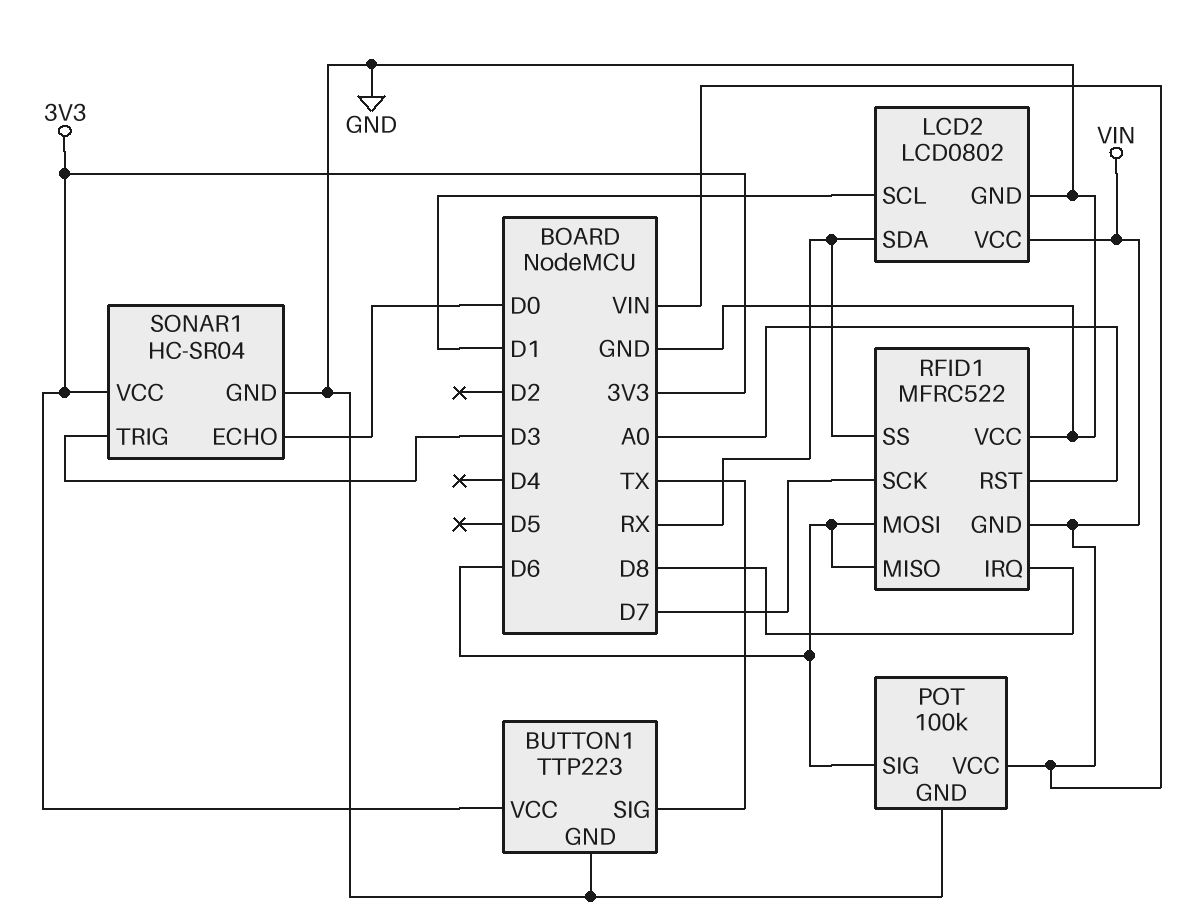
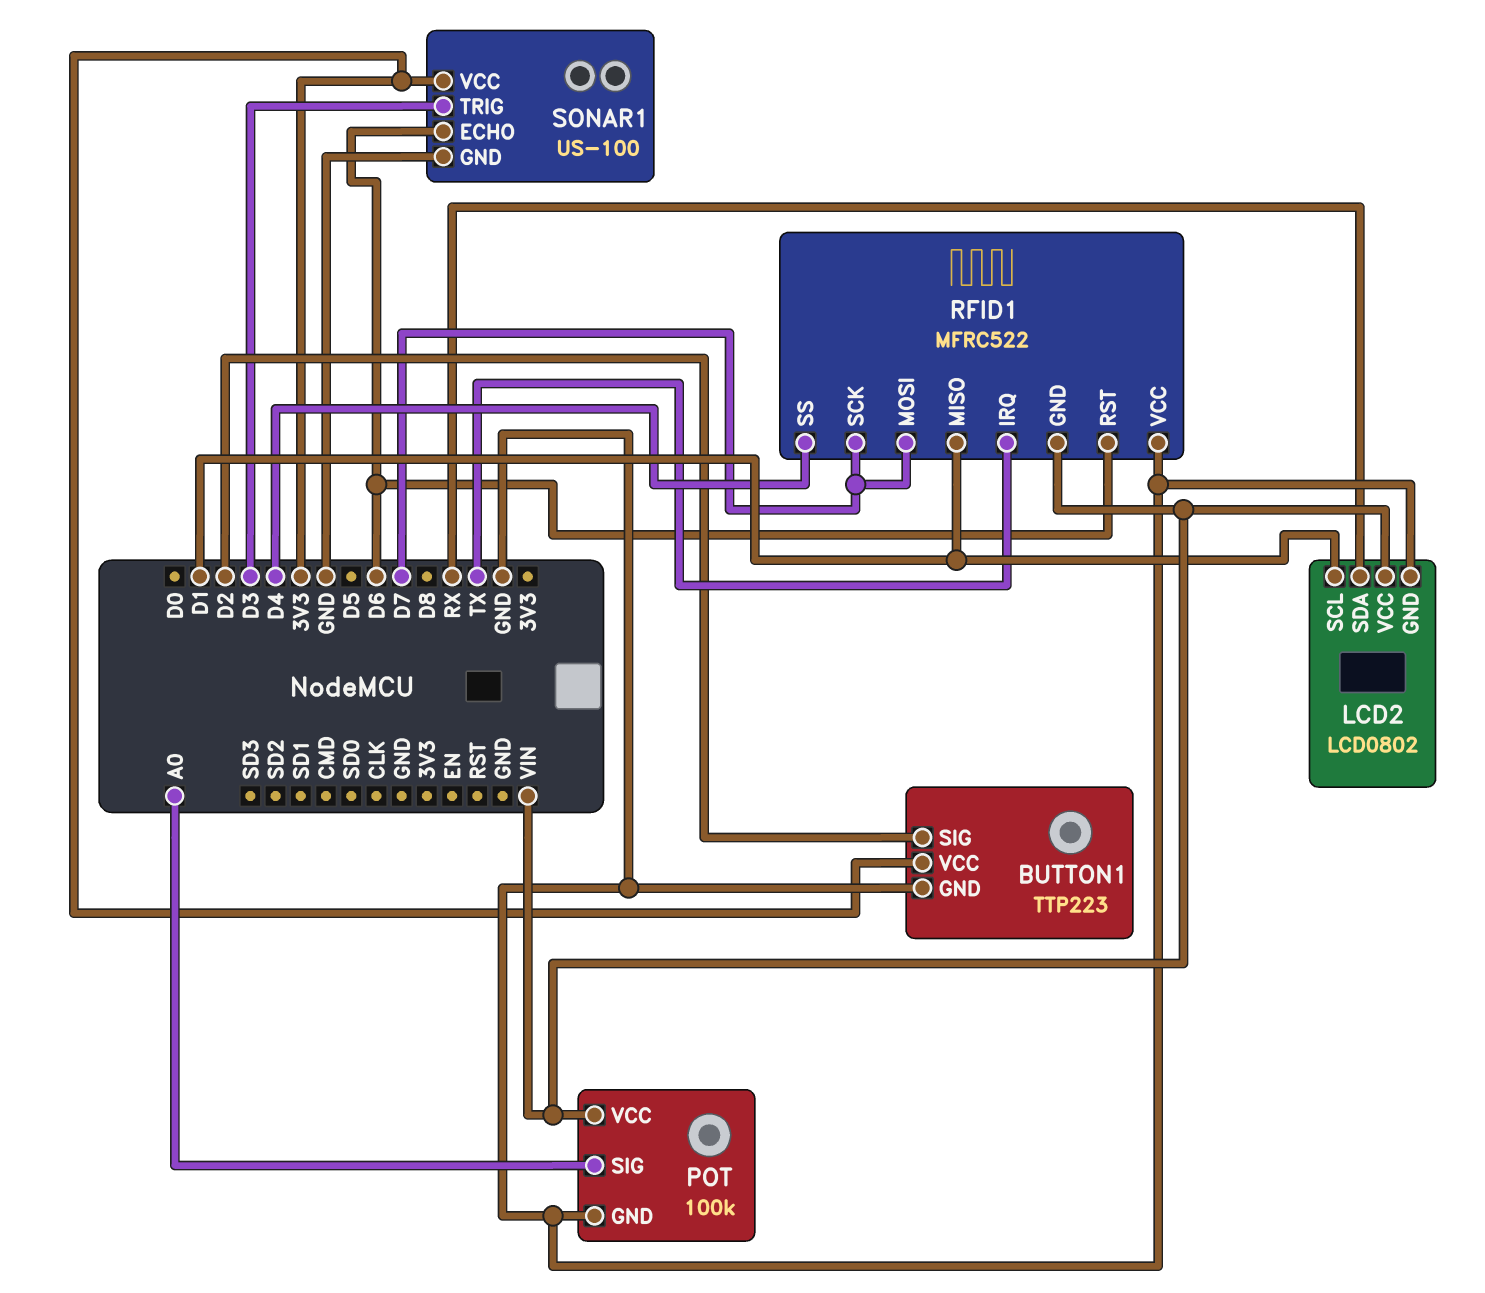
BUTTON1 pin SIG: TX -> D2
POT pin SIG: D6 -> A0
RFID1 pin IRQ: D8 -> TX
RFID1 pin MISO: D6 -> D1
RFID1 pin MOSI: D6 -> D7
RFID1 pin RST: A0 -> D6
RFID1 pin SS: RX -> D4
SONAR1: HC-SR04 -> US-100
SONAR1 pin ECHO: D0 -> D6

